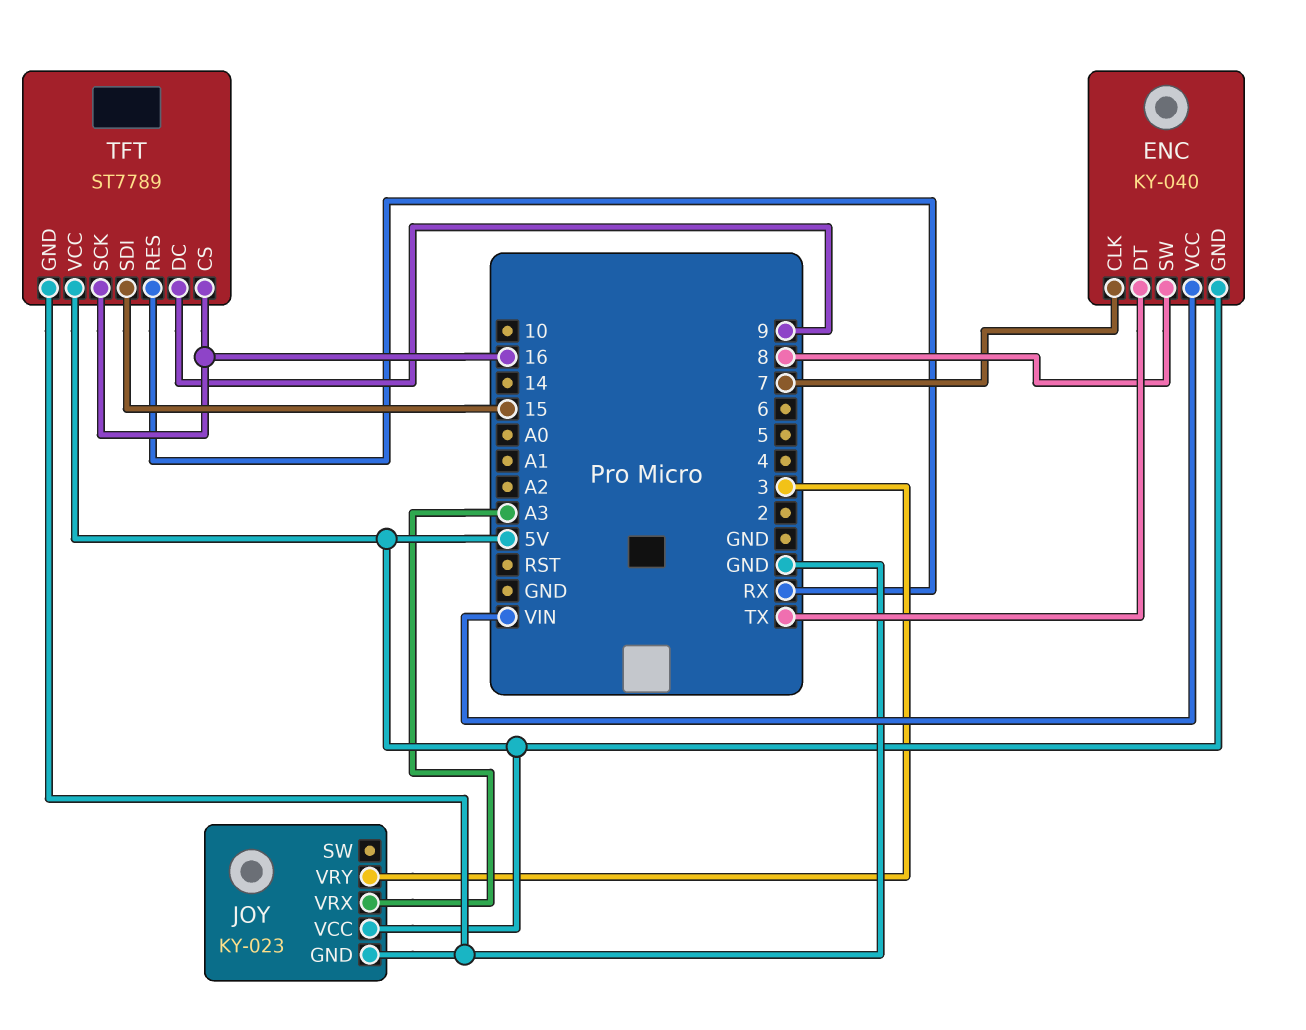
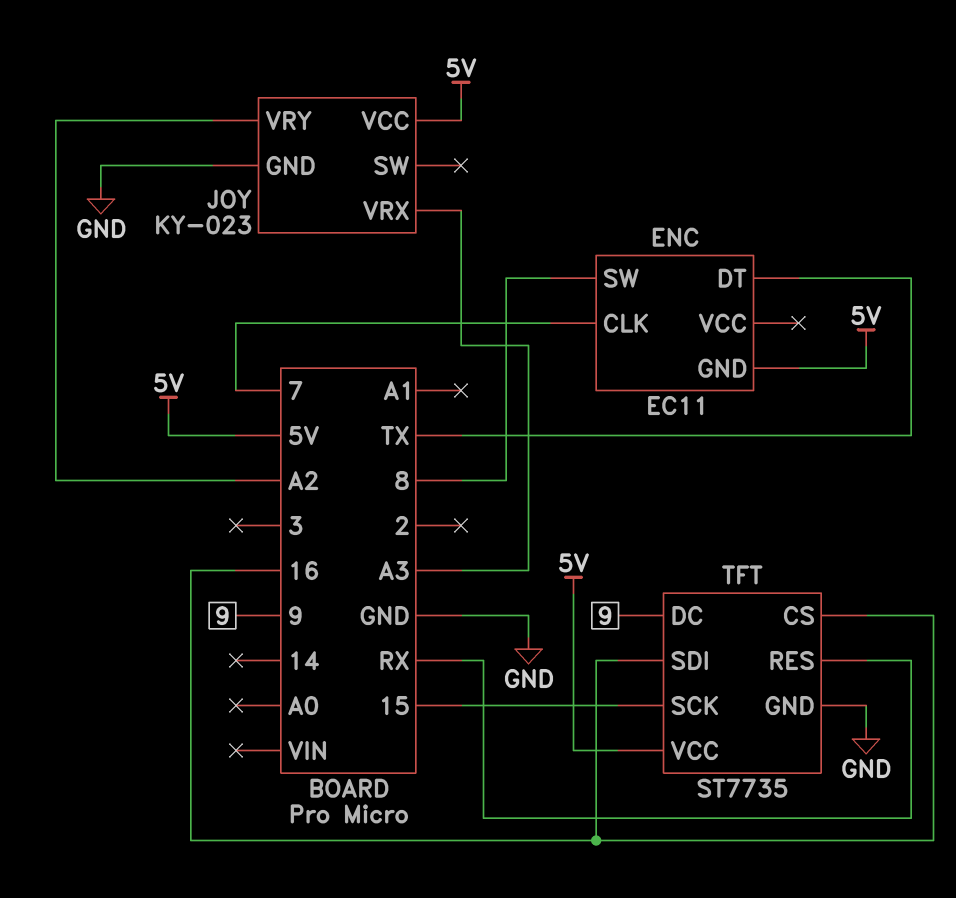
ENC: KY-040 -> EC11
ENC pin VCC: VIN -> none
JOY pin VRY: 3 -> A2
TFT: ST7789 -> ST7735
TFT pin SCK: 16 -> 15
TFT pin SDI: 15 -> 16

